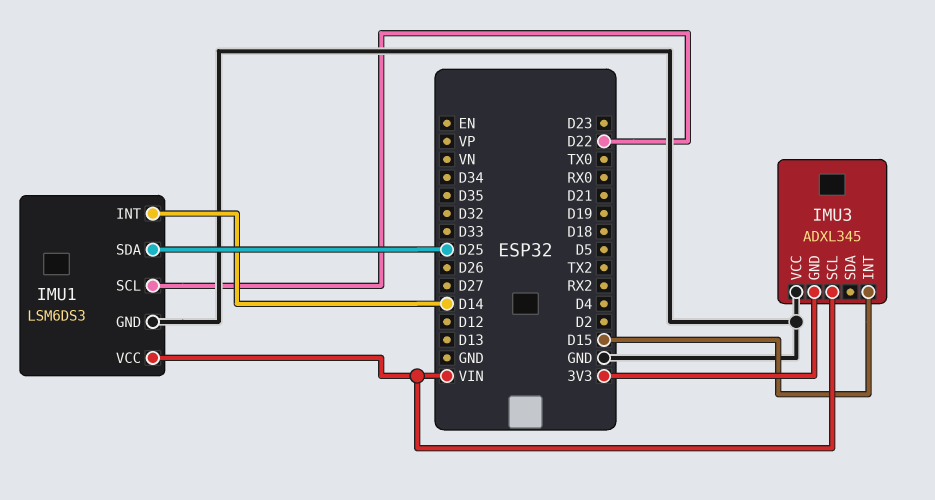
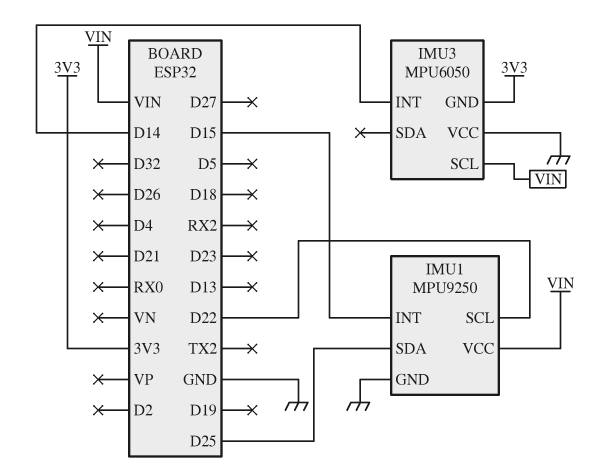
IMU1: LSM6DS3 -> MPU9250
IMU1 pin INT: D14 -> D15
IMU3: ADXL345 -> MPU6050
IMU3 pin INT: D15 -> D14

